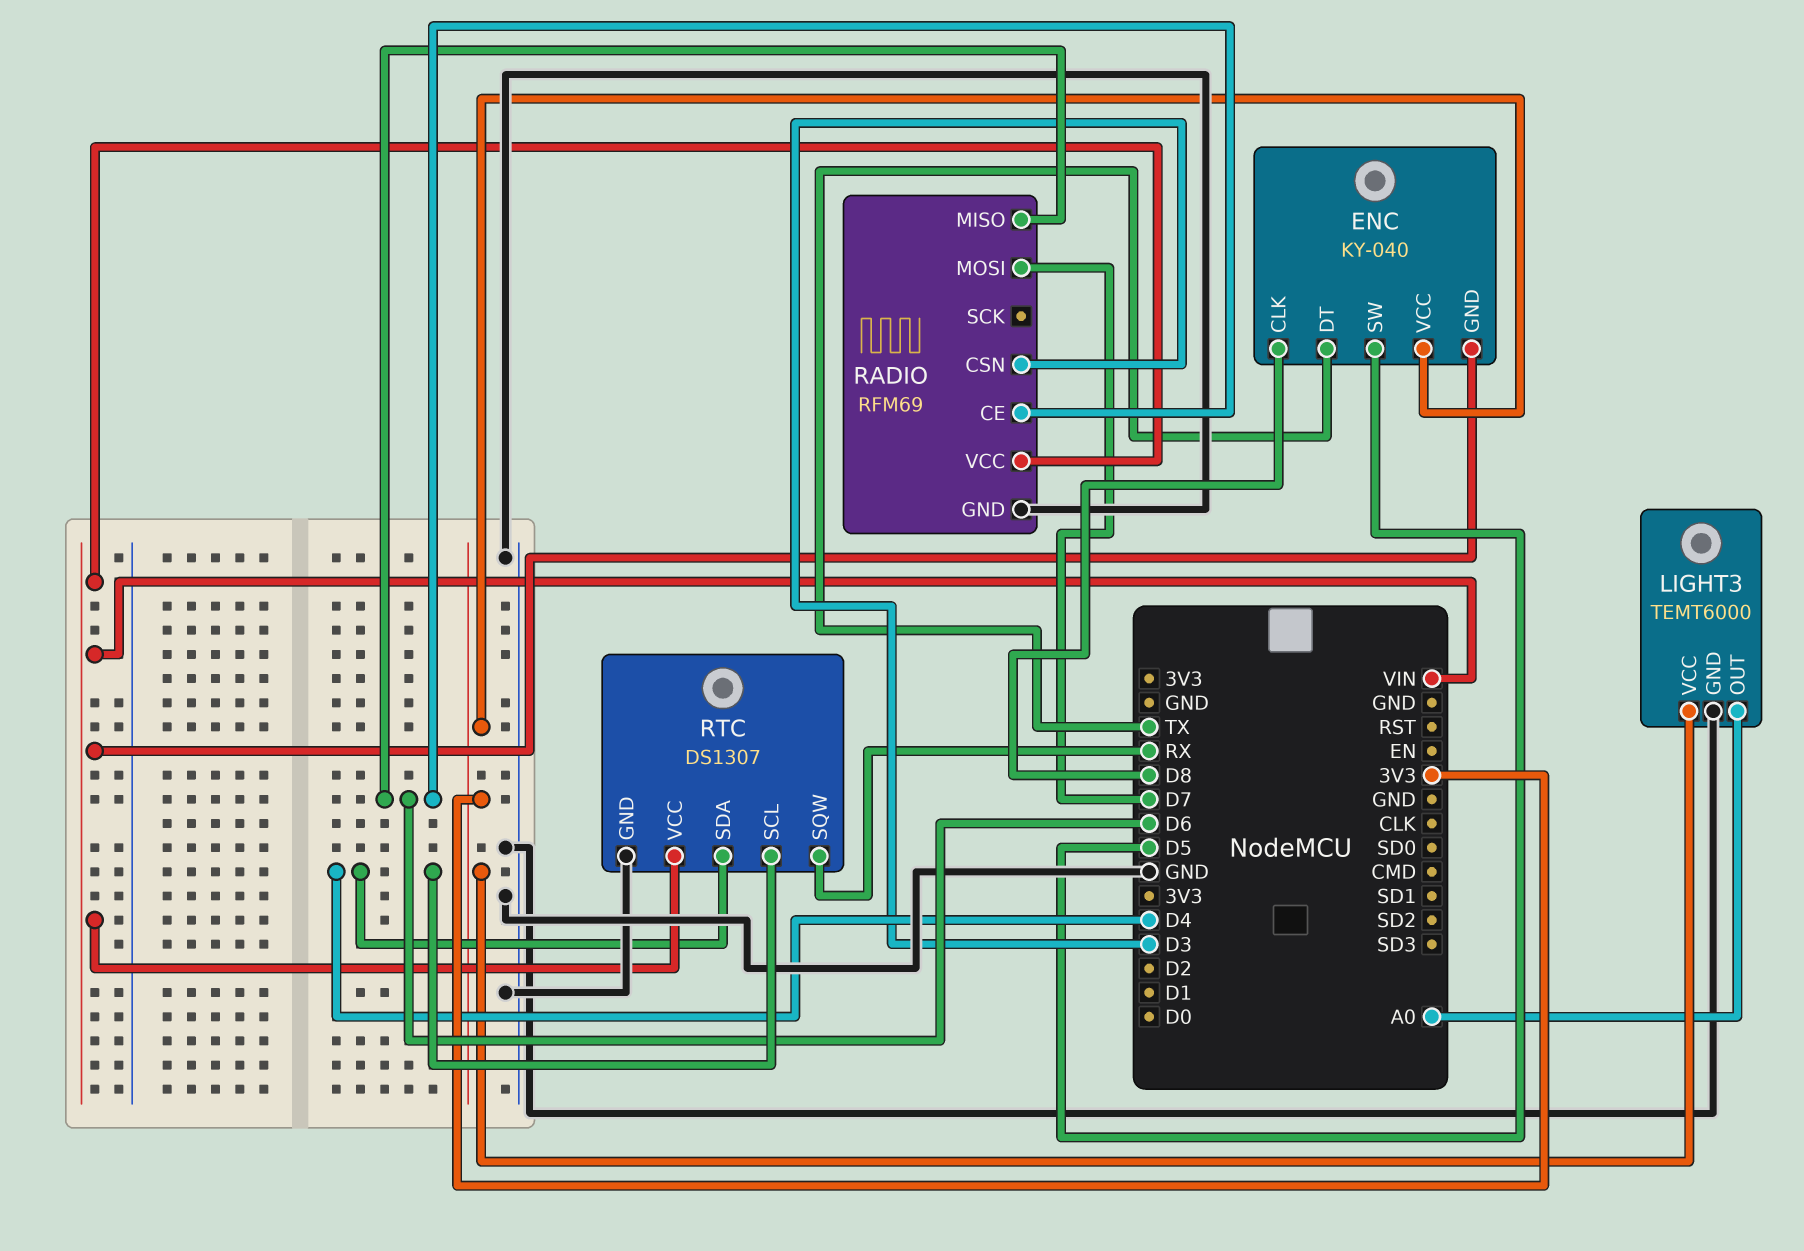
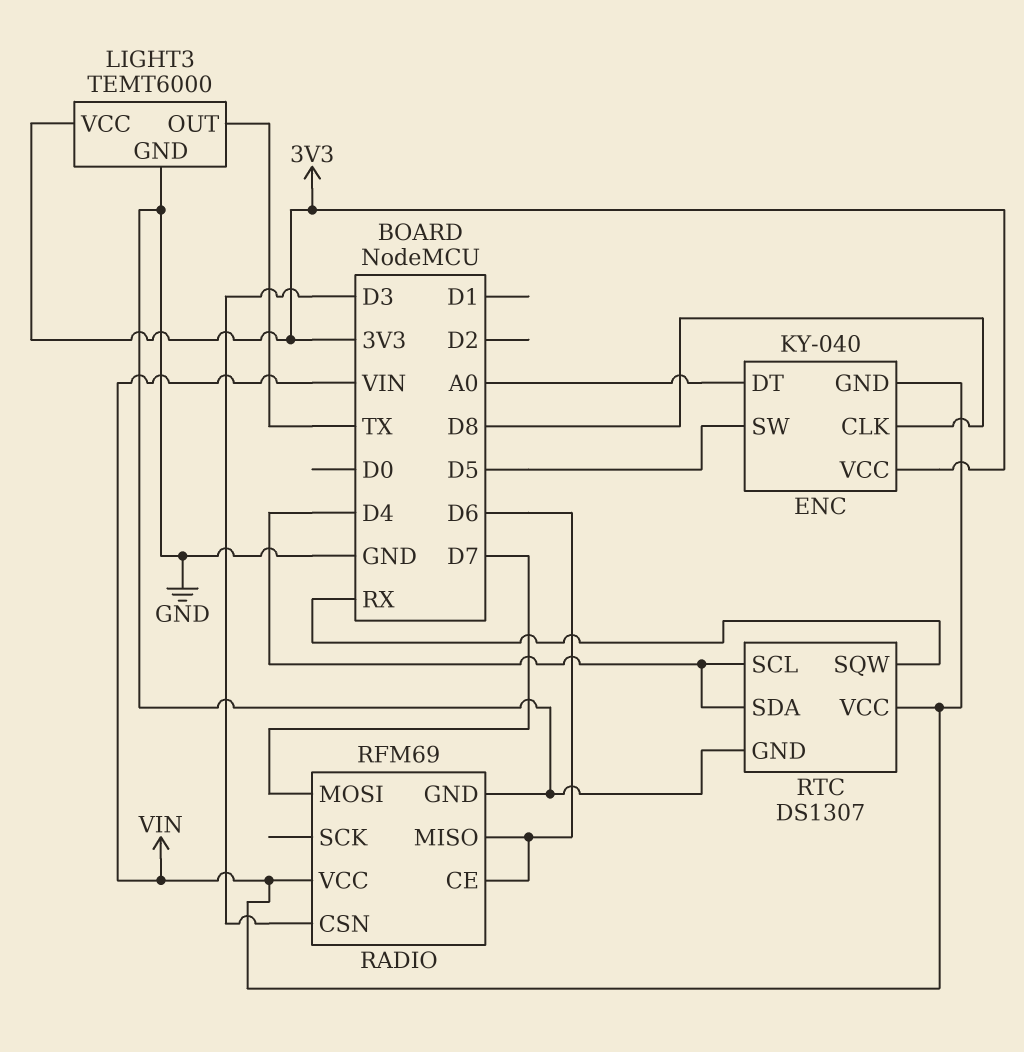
ENC pin DT: TX -> A0
LIGHT3 pin OUT: A0 -> TX

